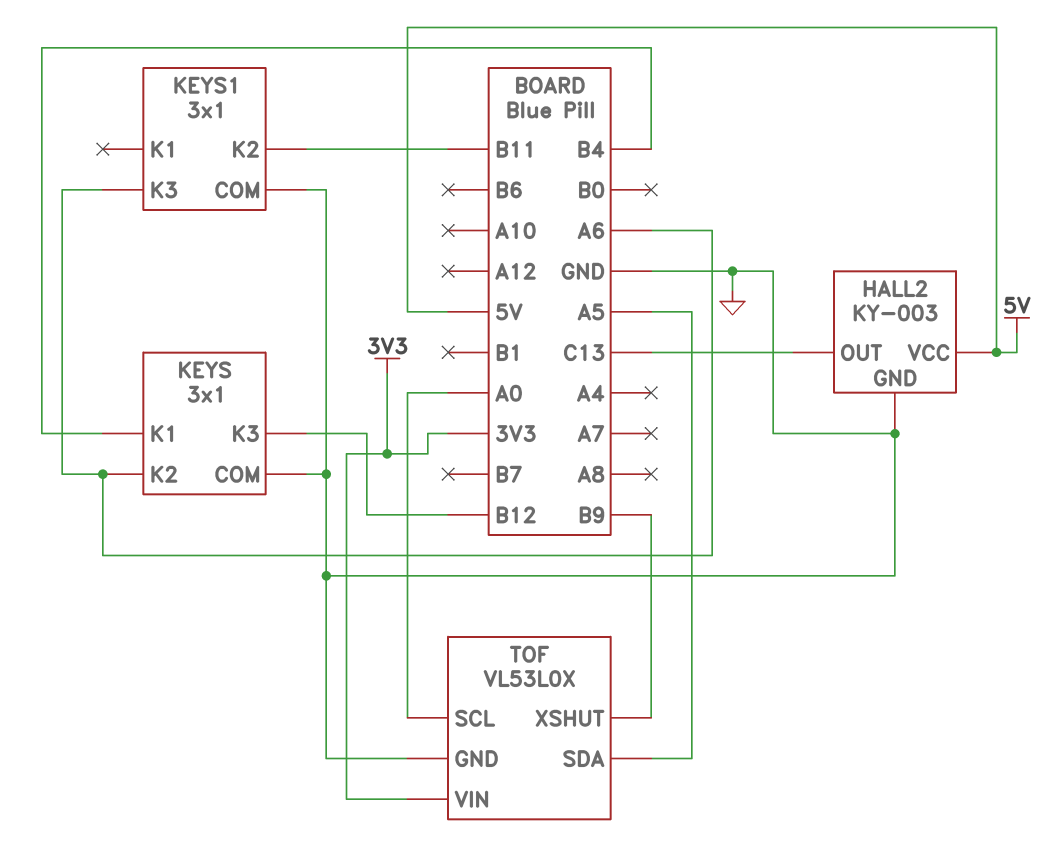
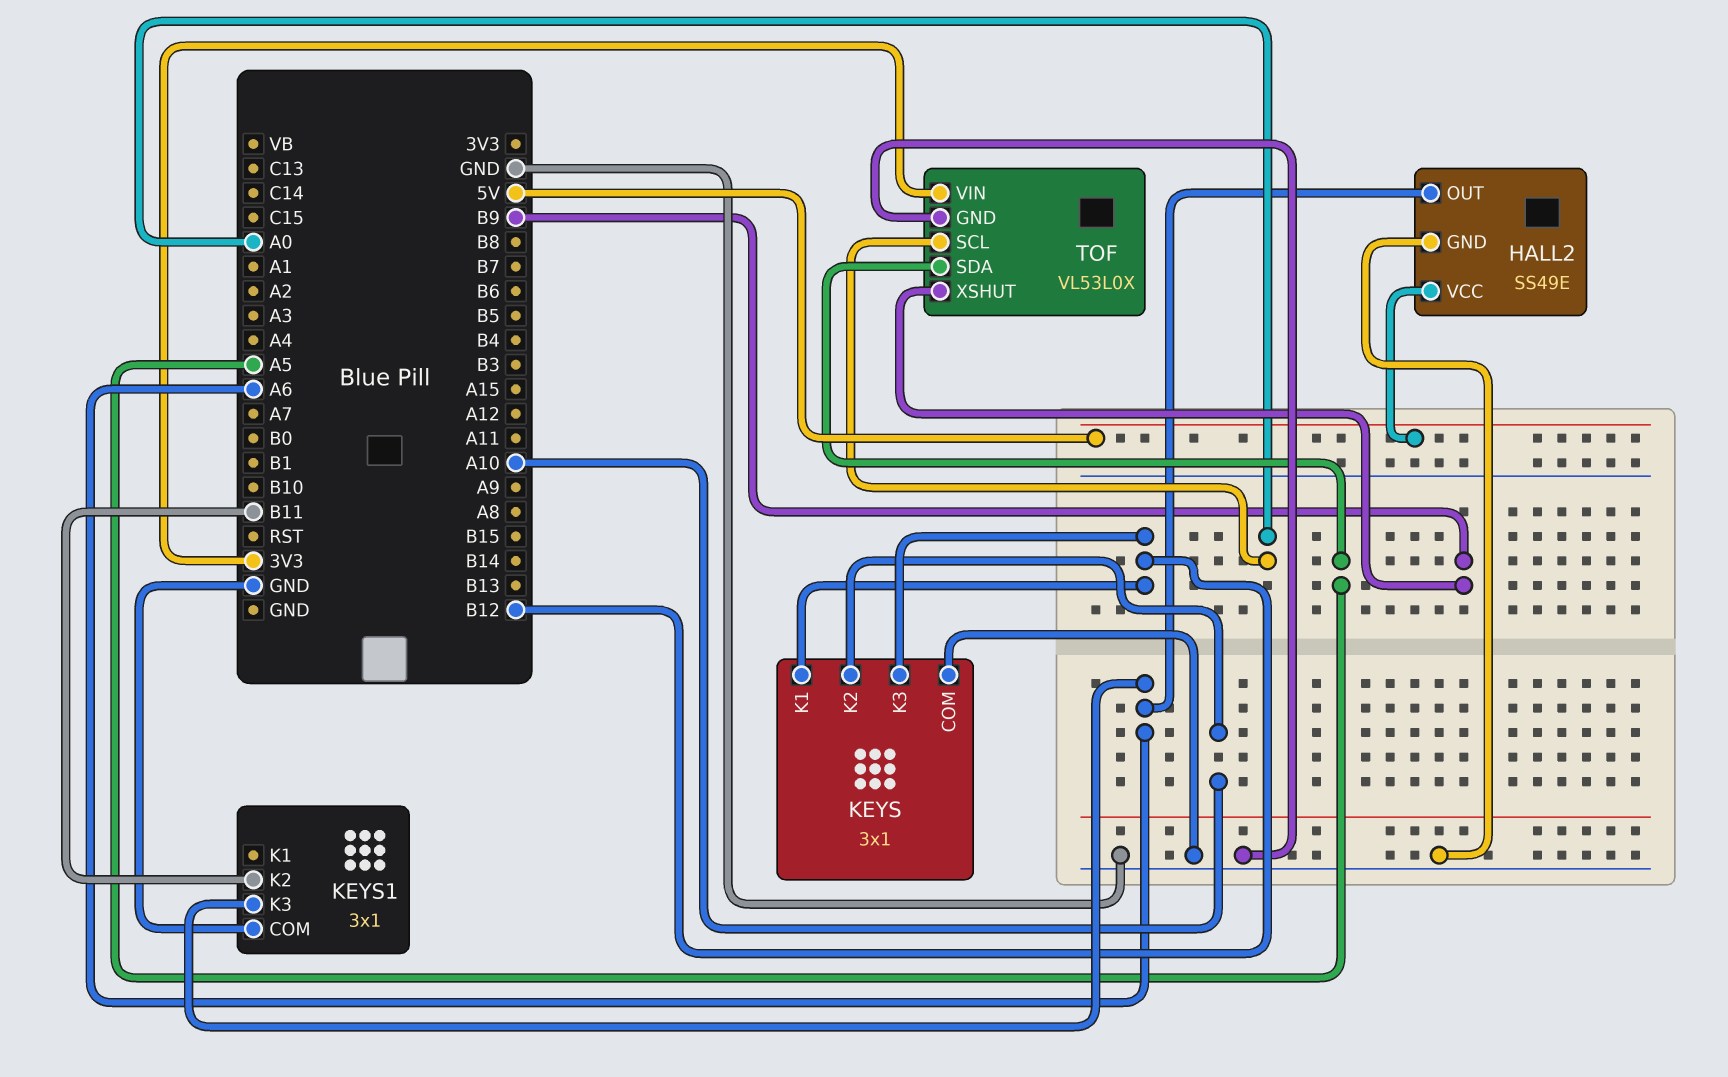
HALL2: KY-003 -> SS49E
HALL2 pin OUT: C13 -> A6
KEYS pin K1: B4 -> B12
KEYS pin K2: A6 -> A10

